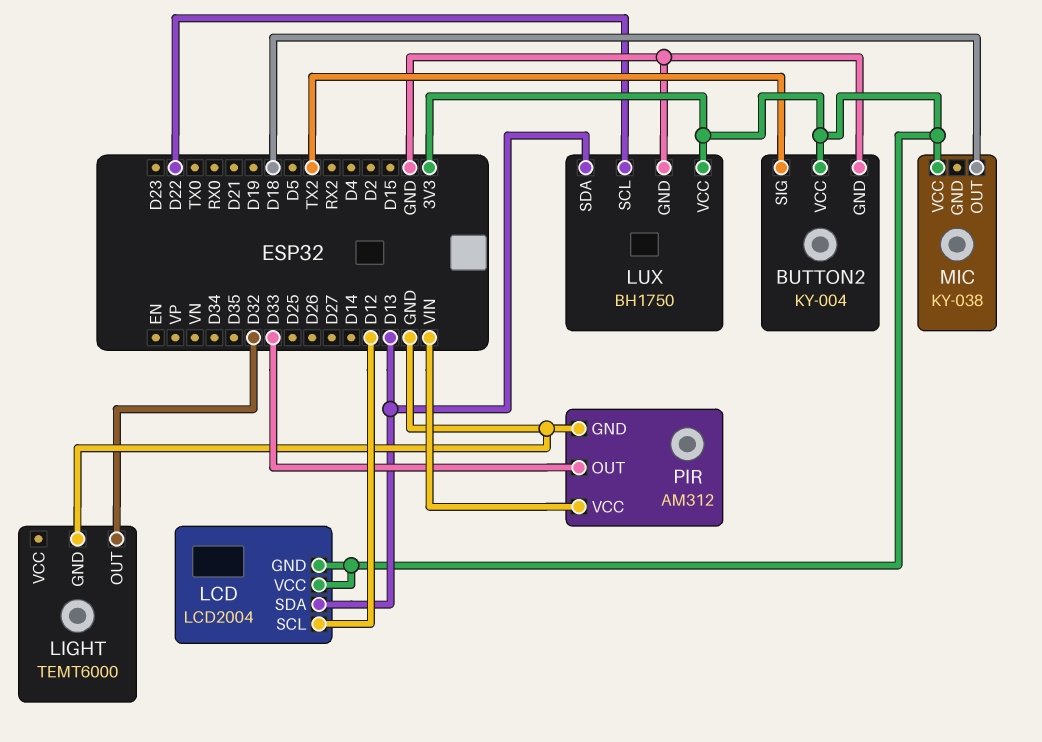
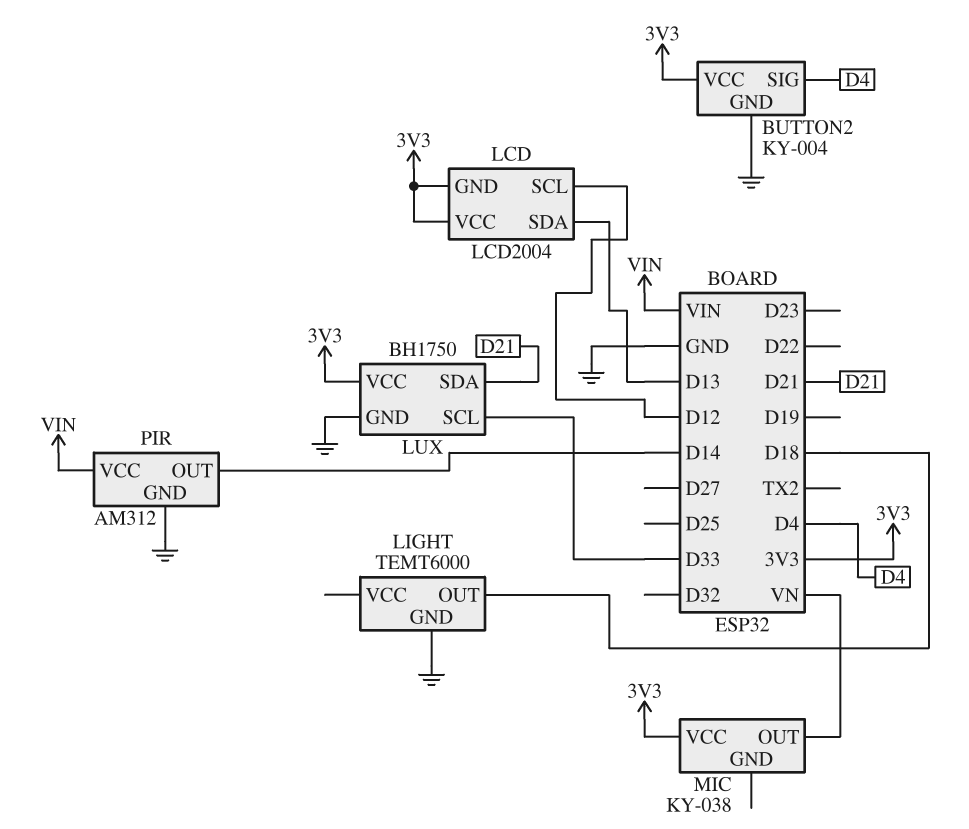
BUTTON2 pin SIG: TX2 -> D4
LIGHT pin OUT: D32 -> D18
LUX pin SCL: D22 -> D33
LUX pin SDA: D13 -> D21
MIC pin OUT: D18 -> VN
PIR pin OUT: D33 -> D14

